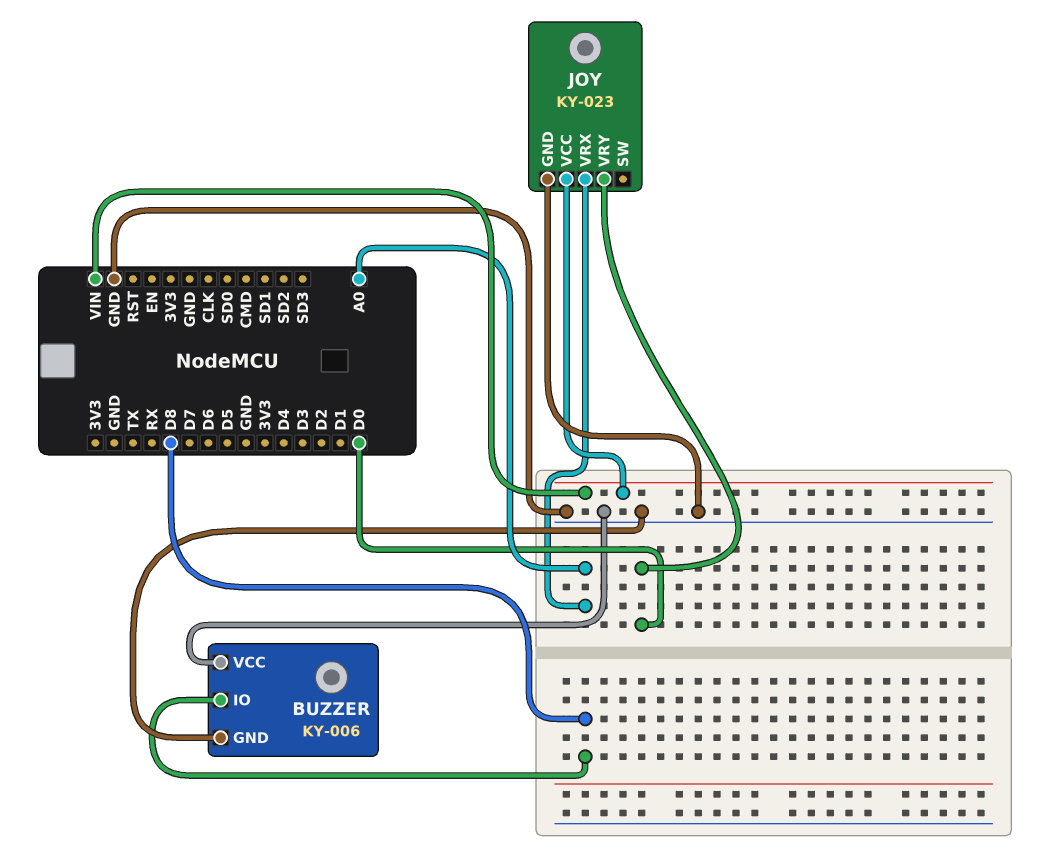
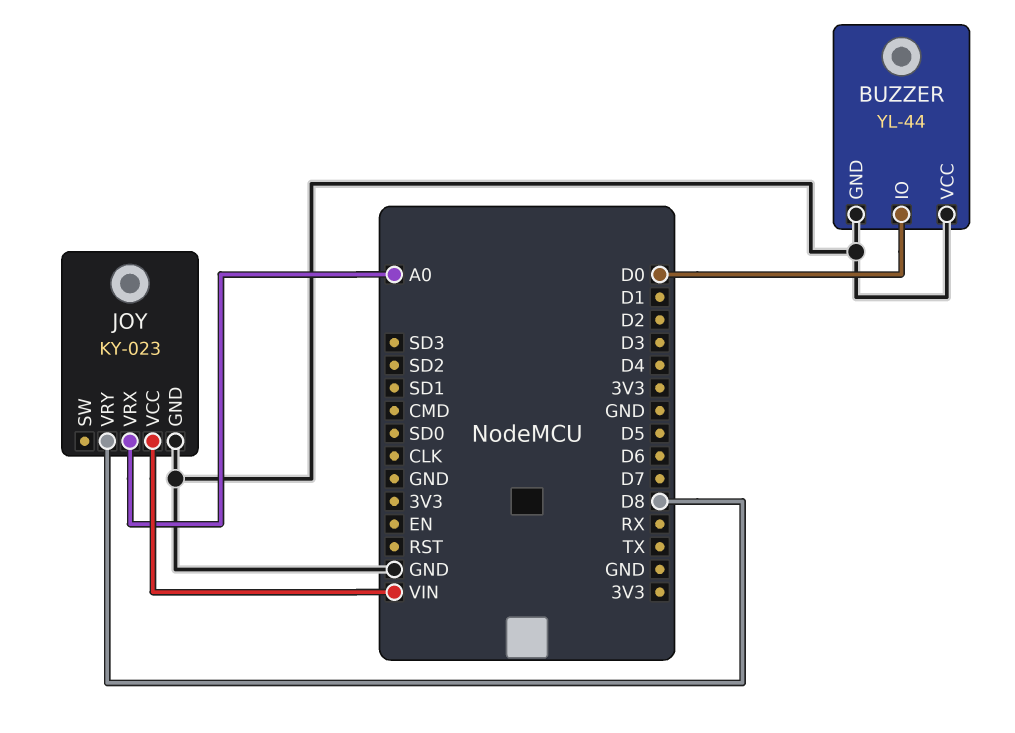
BUZZER: KY-006 -> YL-44
BUZZER pin IO: D8 -> D0
JOY pin VRY: D0 -> D8

